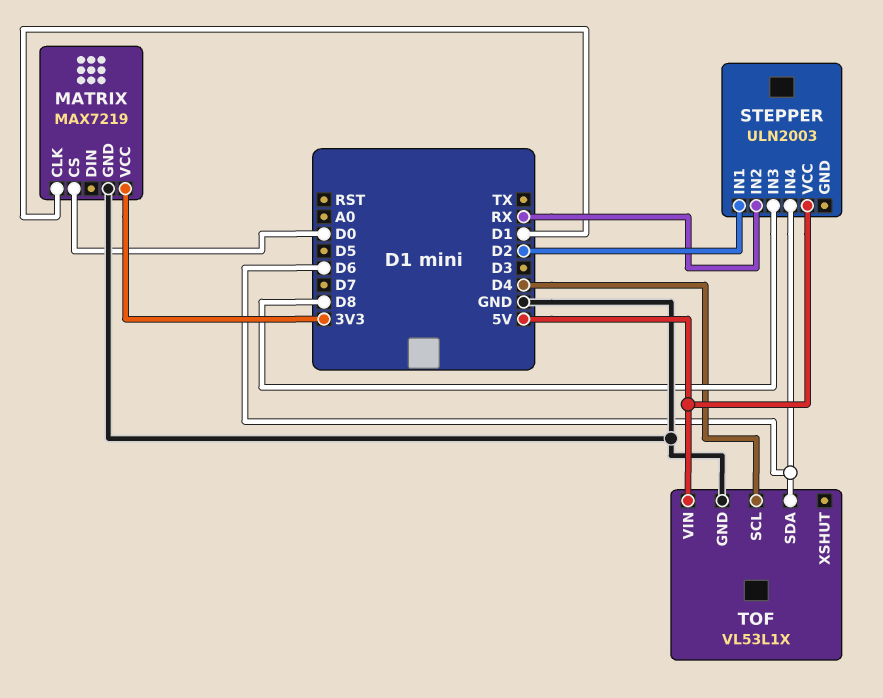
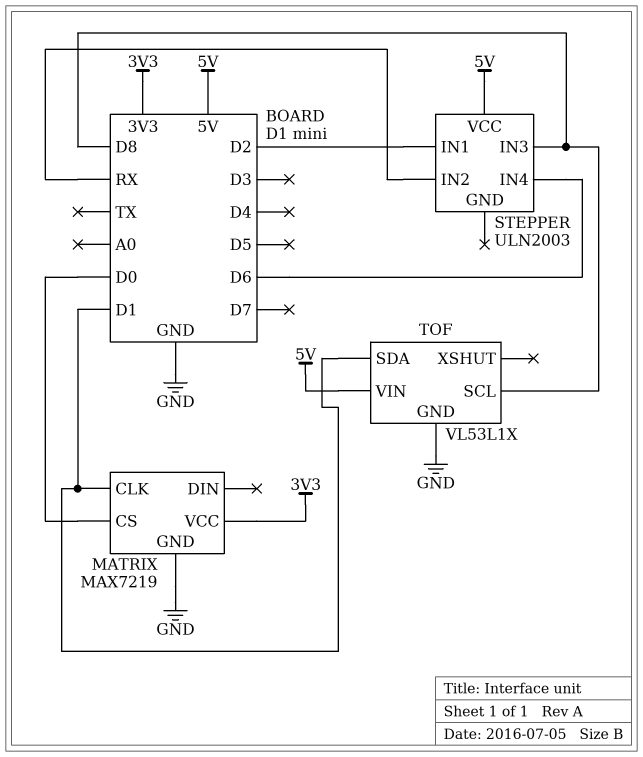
TOF pin SCL: D4 -> D8
TOF pin SDA: D6 -> D1

